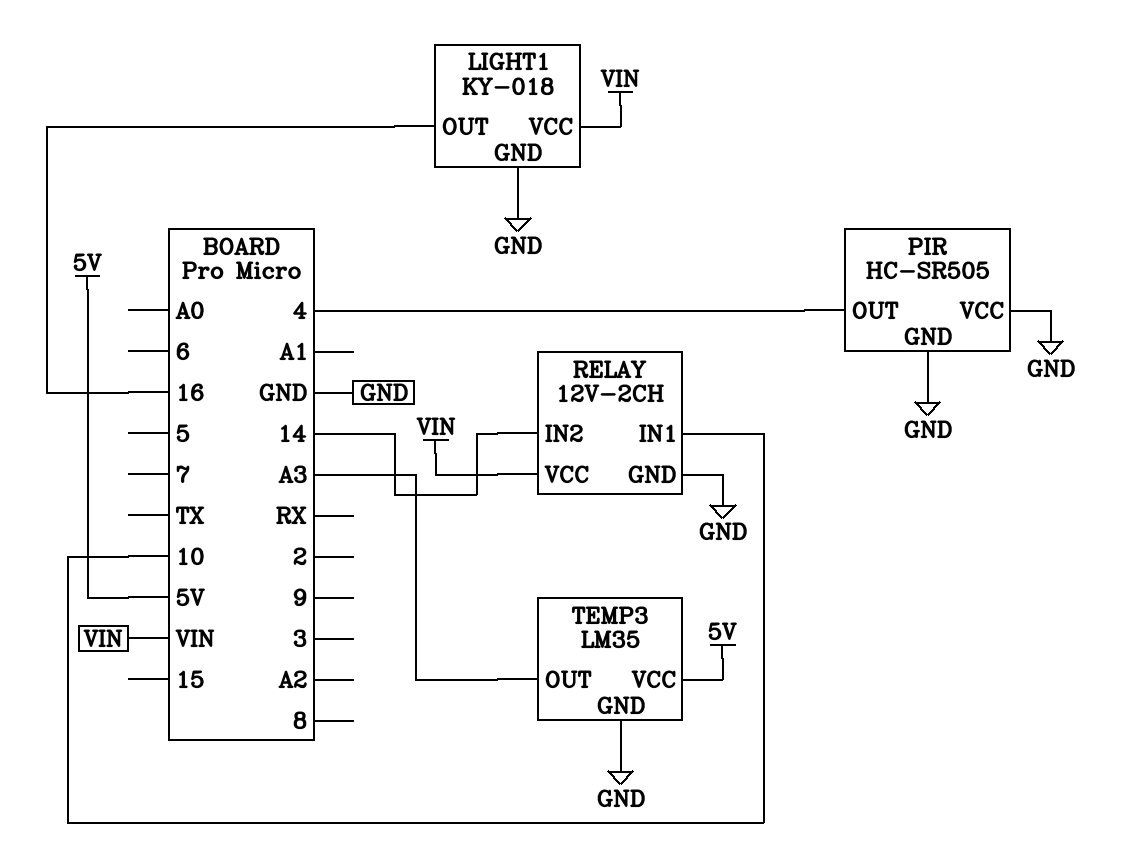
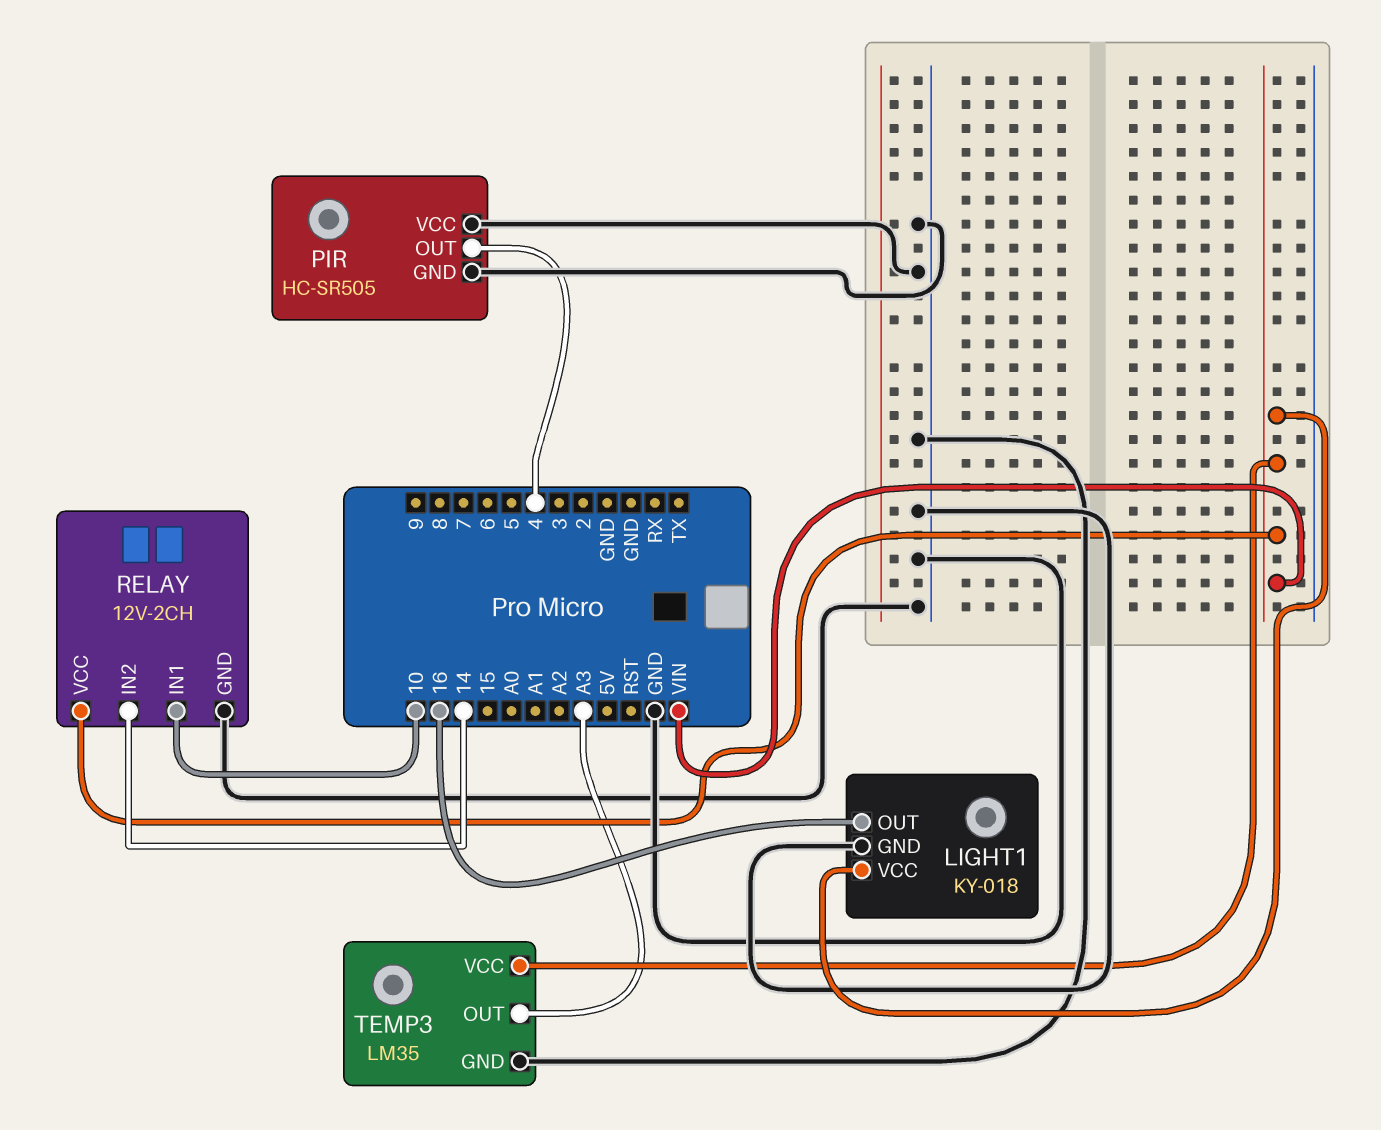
TEMP3 pin VCC: 5V -> VIN

